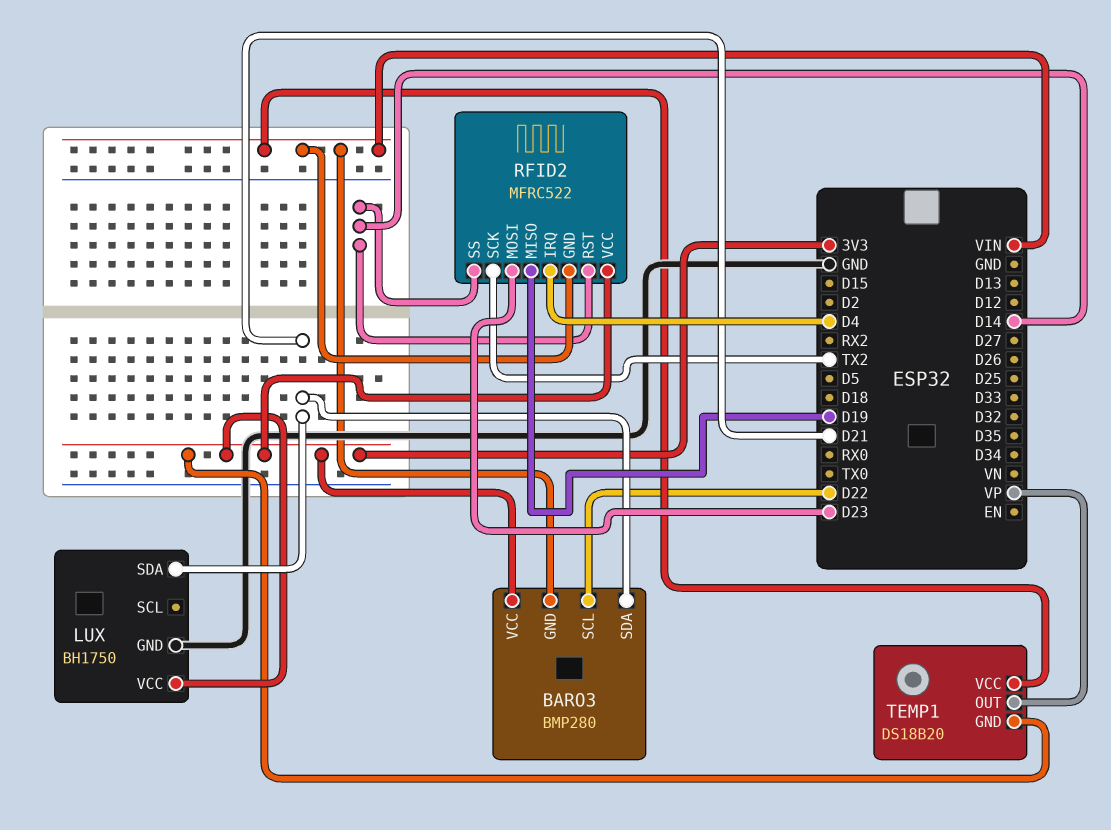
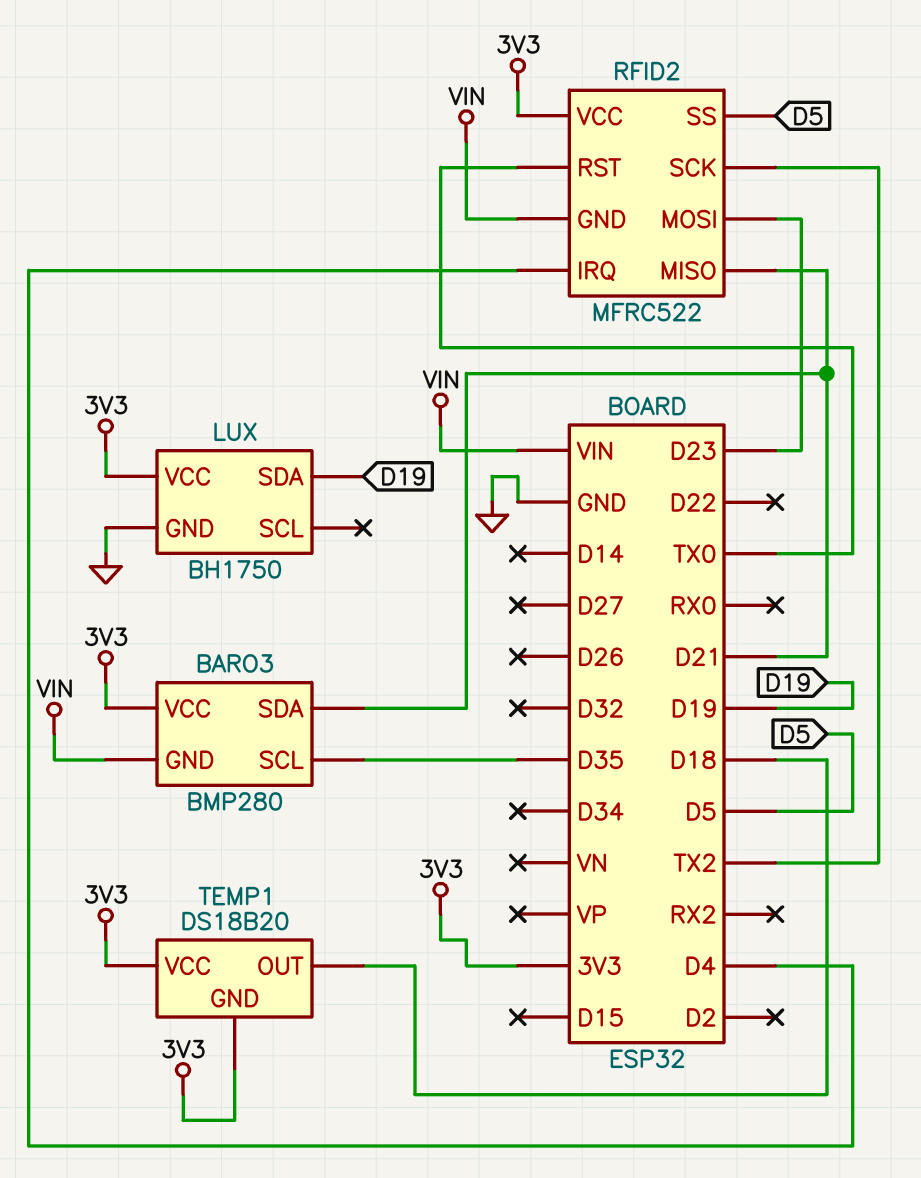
BARO3 pin SCL: D22 -> D35
LUX pin SDA: D21 -> D19
RFID2 pin MISO: D19 -> D21
RFID2 pin RST: D14 -> TX0
RFID2 pin SS: D14 -> D5
TEMP1 pin OUT: VP -> D18
TEMP1 pin VCC: VIN -> 3V3

